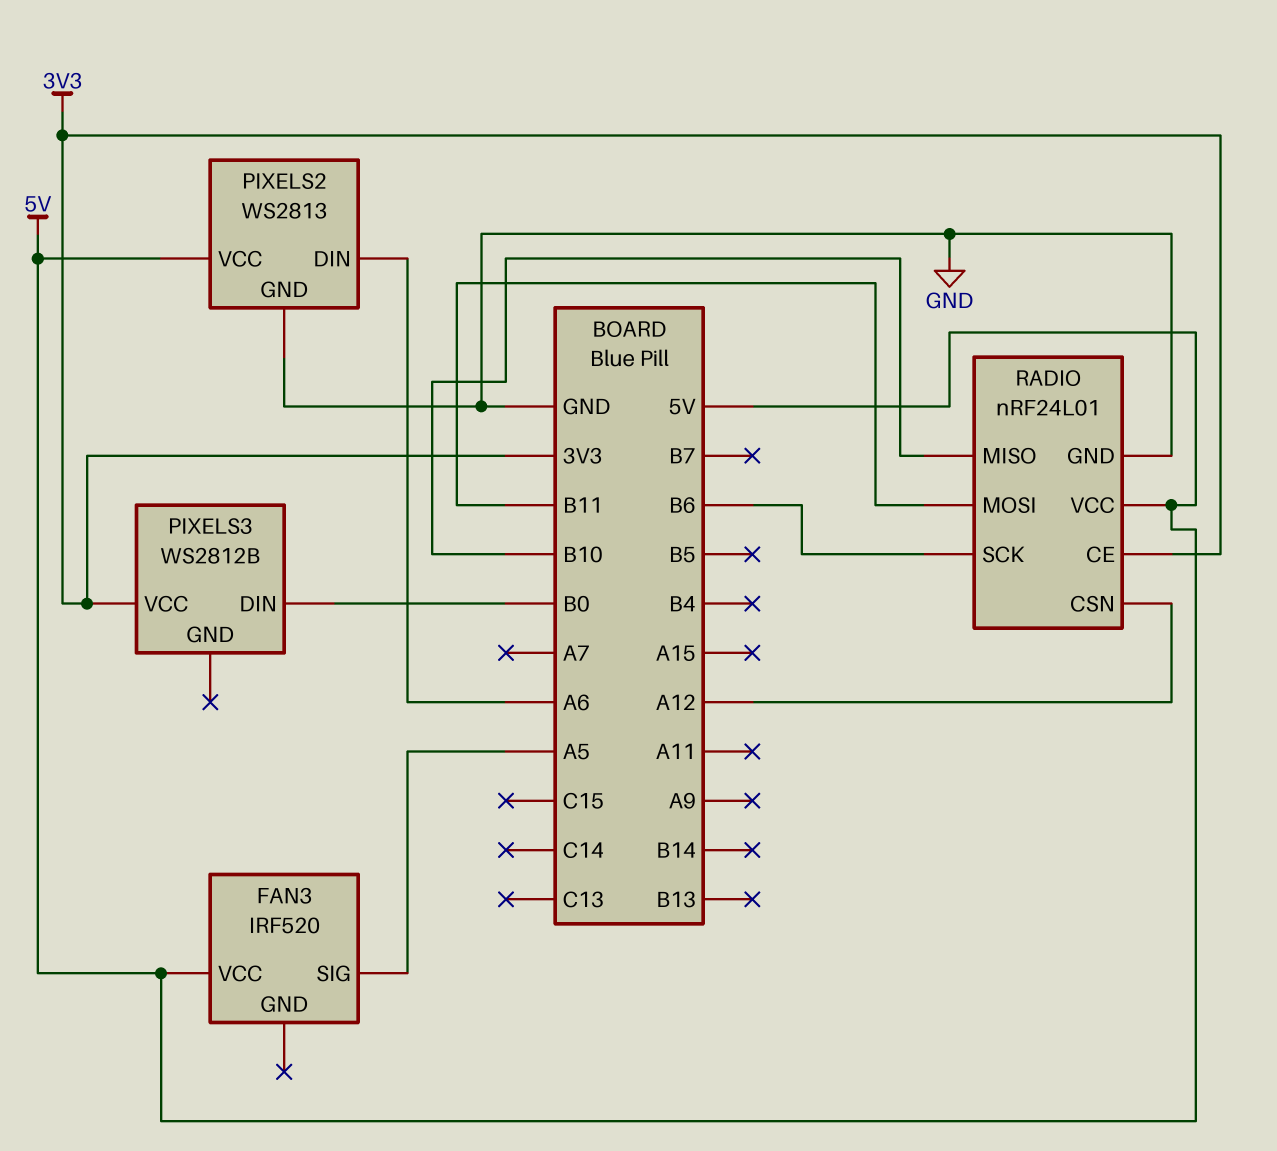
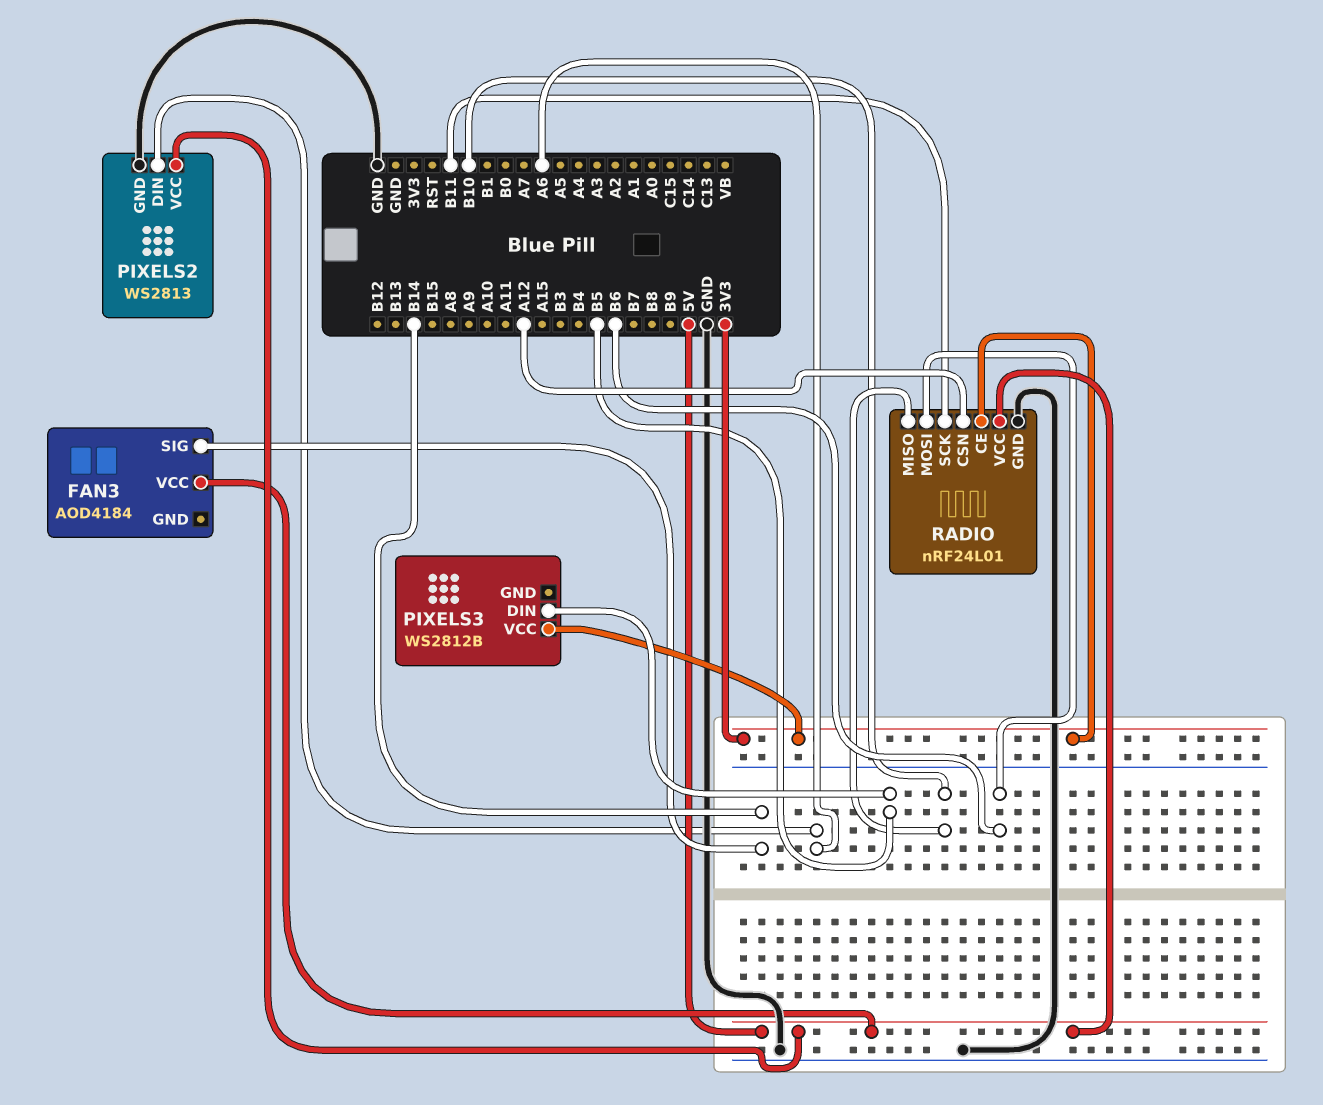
FAN3: IRF520 -> AOD4184
FAN3 pin SIG: A5 -> B14
PIXELS3 pin DIN: B0 -> B5
RADIO pin MOSI: B11 -> B6
RADIO pin SCK: B6 -> B11

